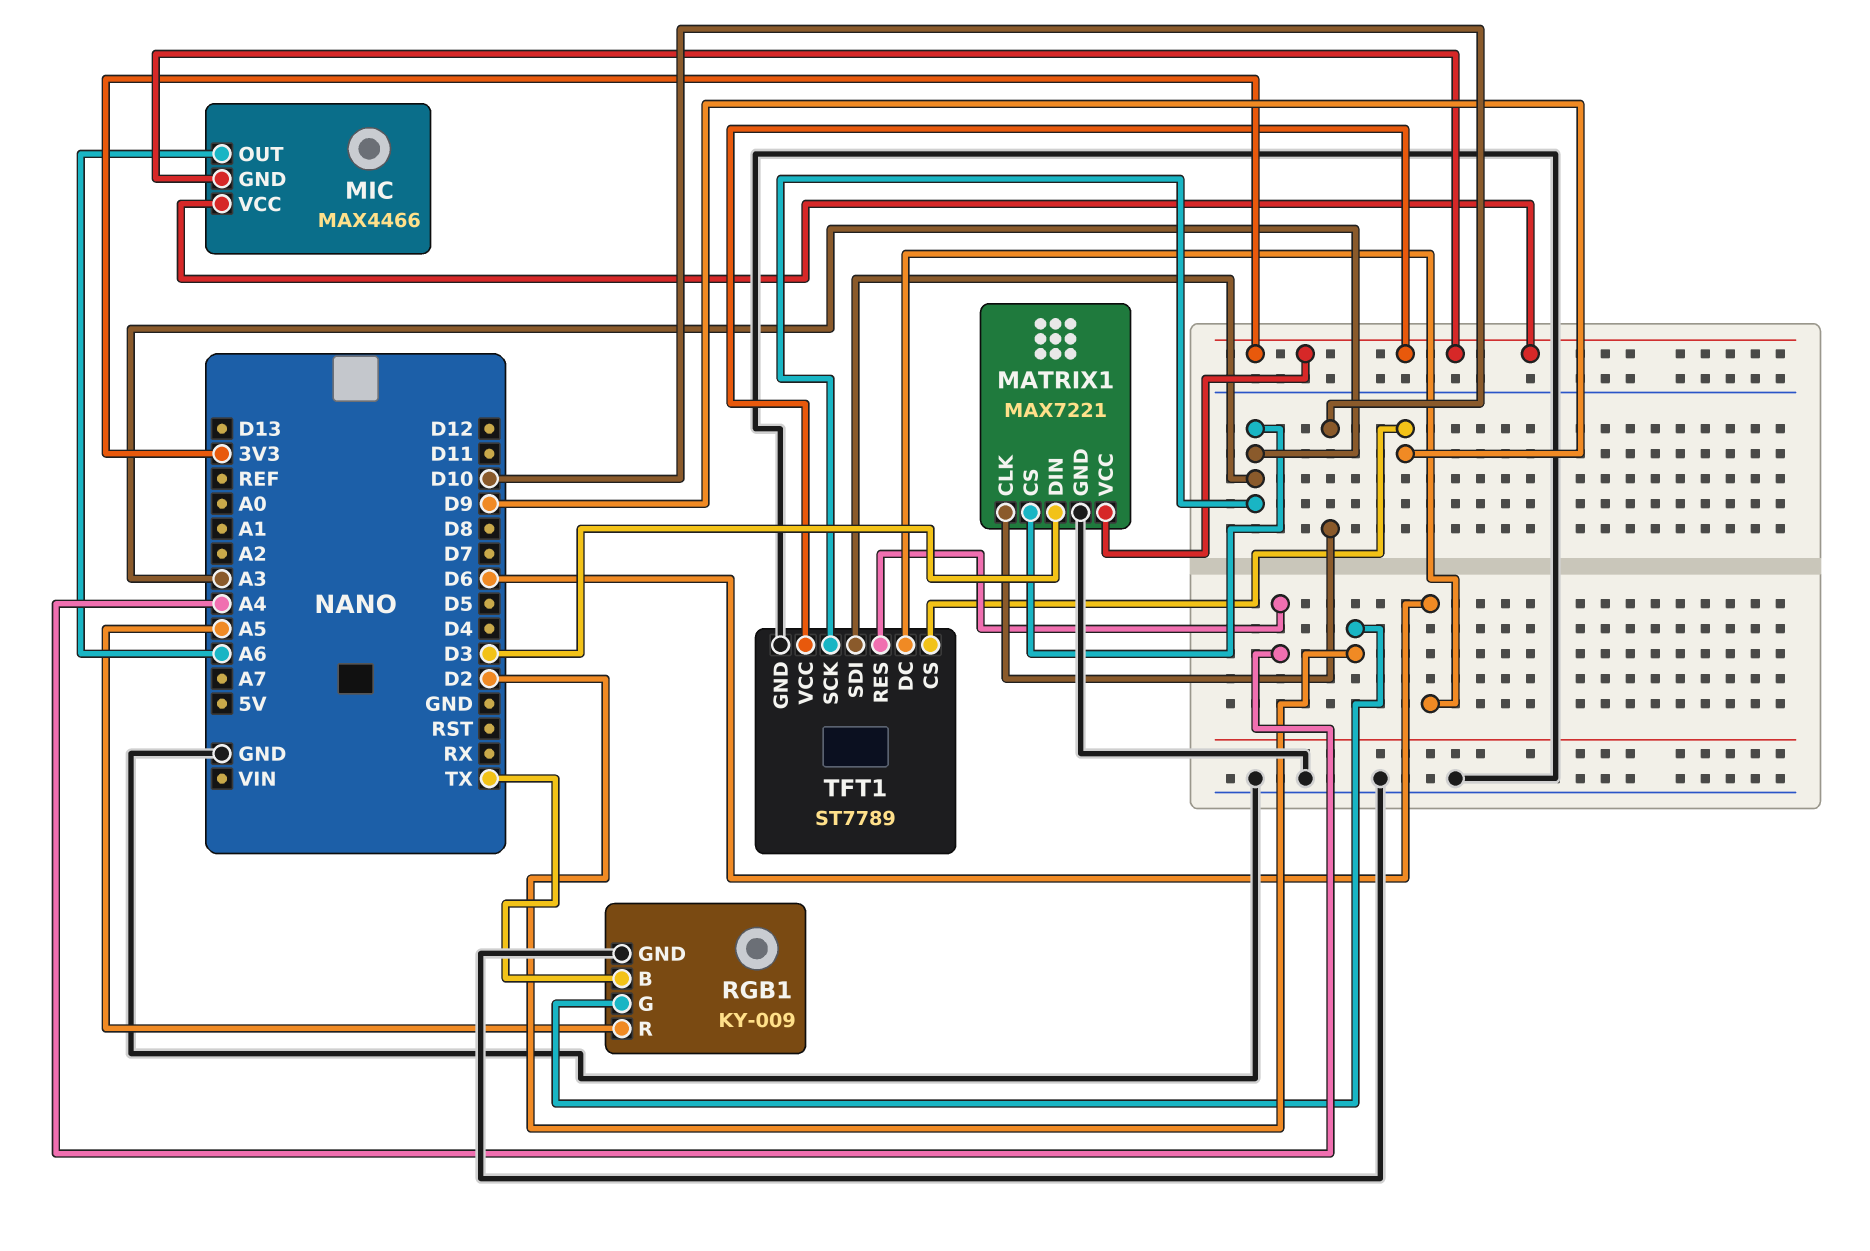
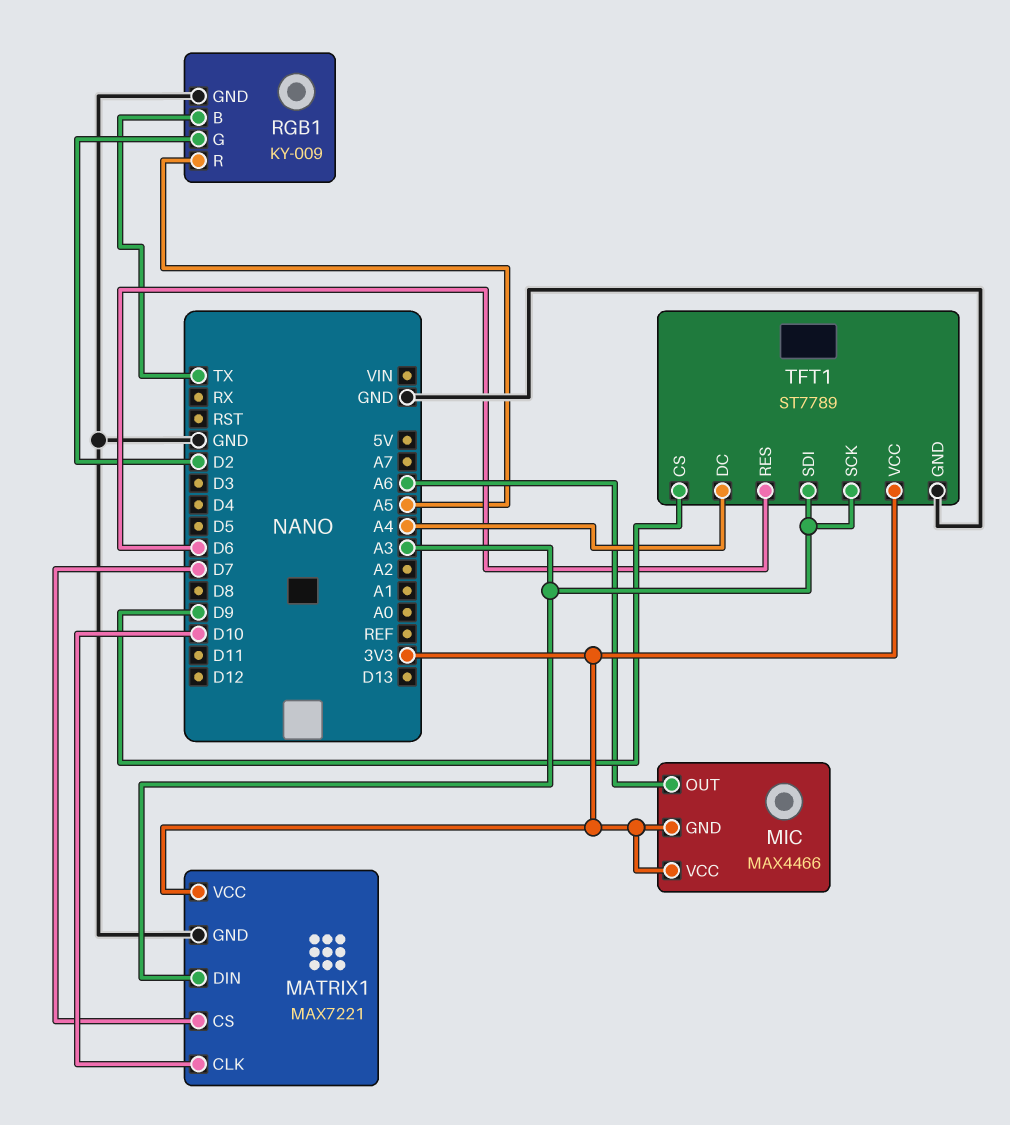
MATRIX1 pin CS: A3 -> D7
MATRIX1 pin DIN: D3 -> A3
TFT1 pin DC: D6 -> A4
TFT1 pin RES: A4 -> D6

